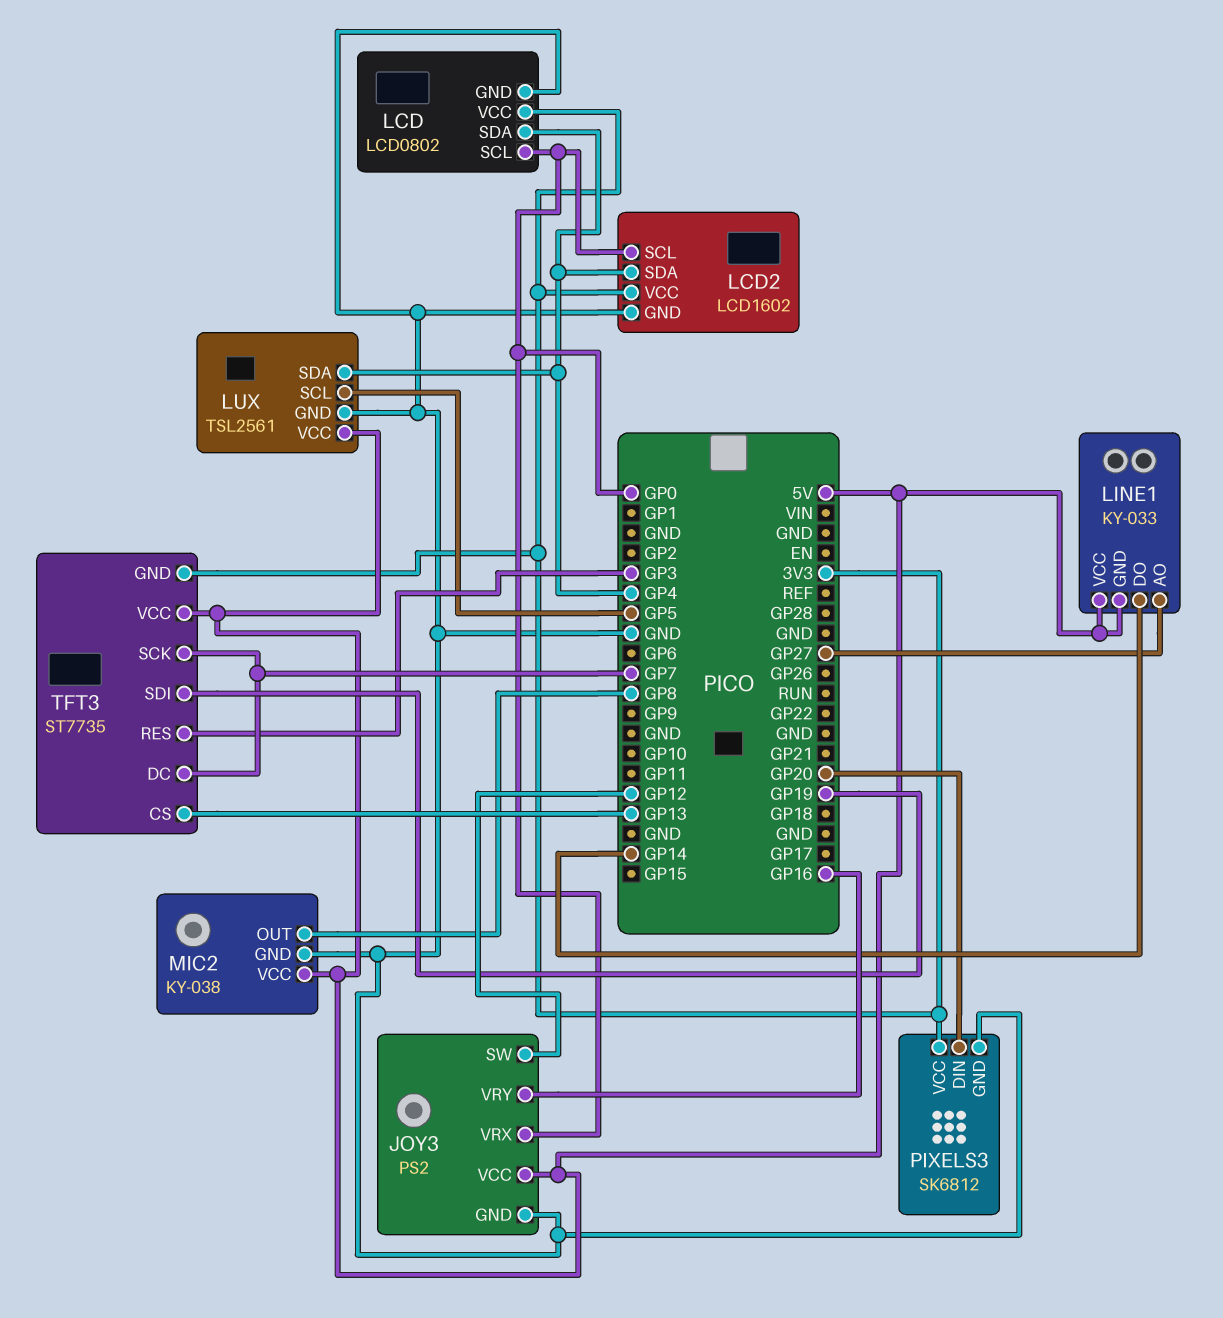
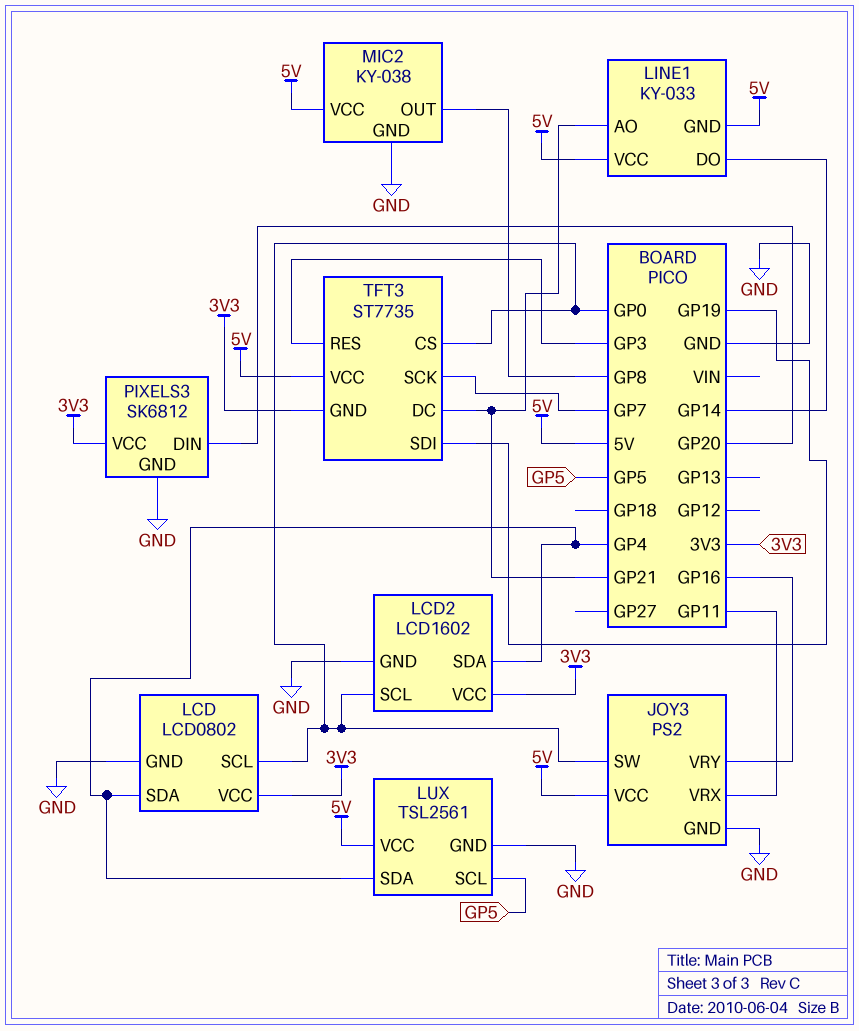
JOY3 pin SW: GP12 -> GP0
JOY3 pin VRX: GP0 -> GP11
LINE1 pin AO: GP27 -> GP21
TFT3 pin CS: GP13 -> GP0
TFT3 pin DC: GP7 -> GP21

